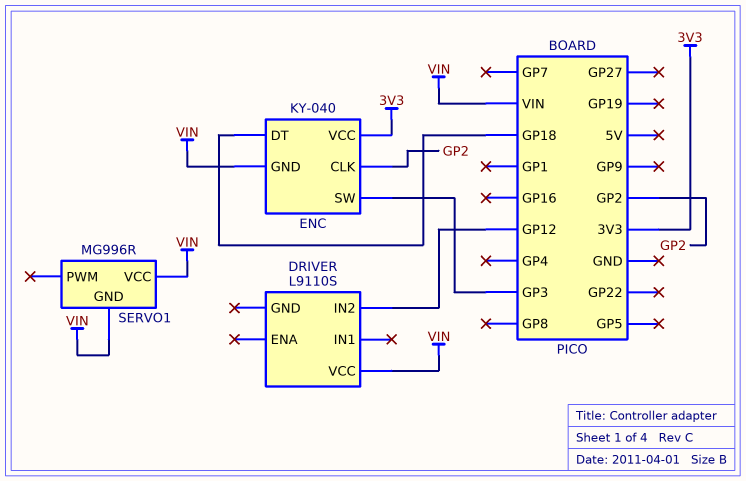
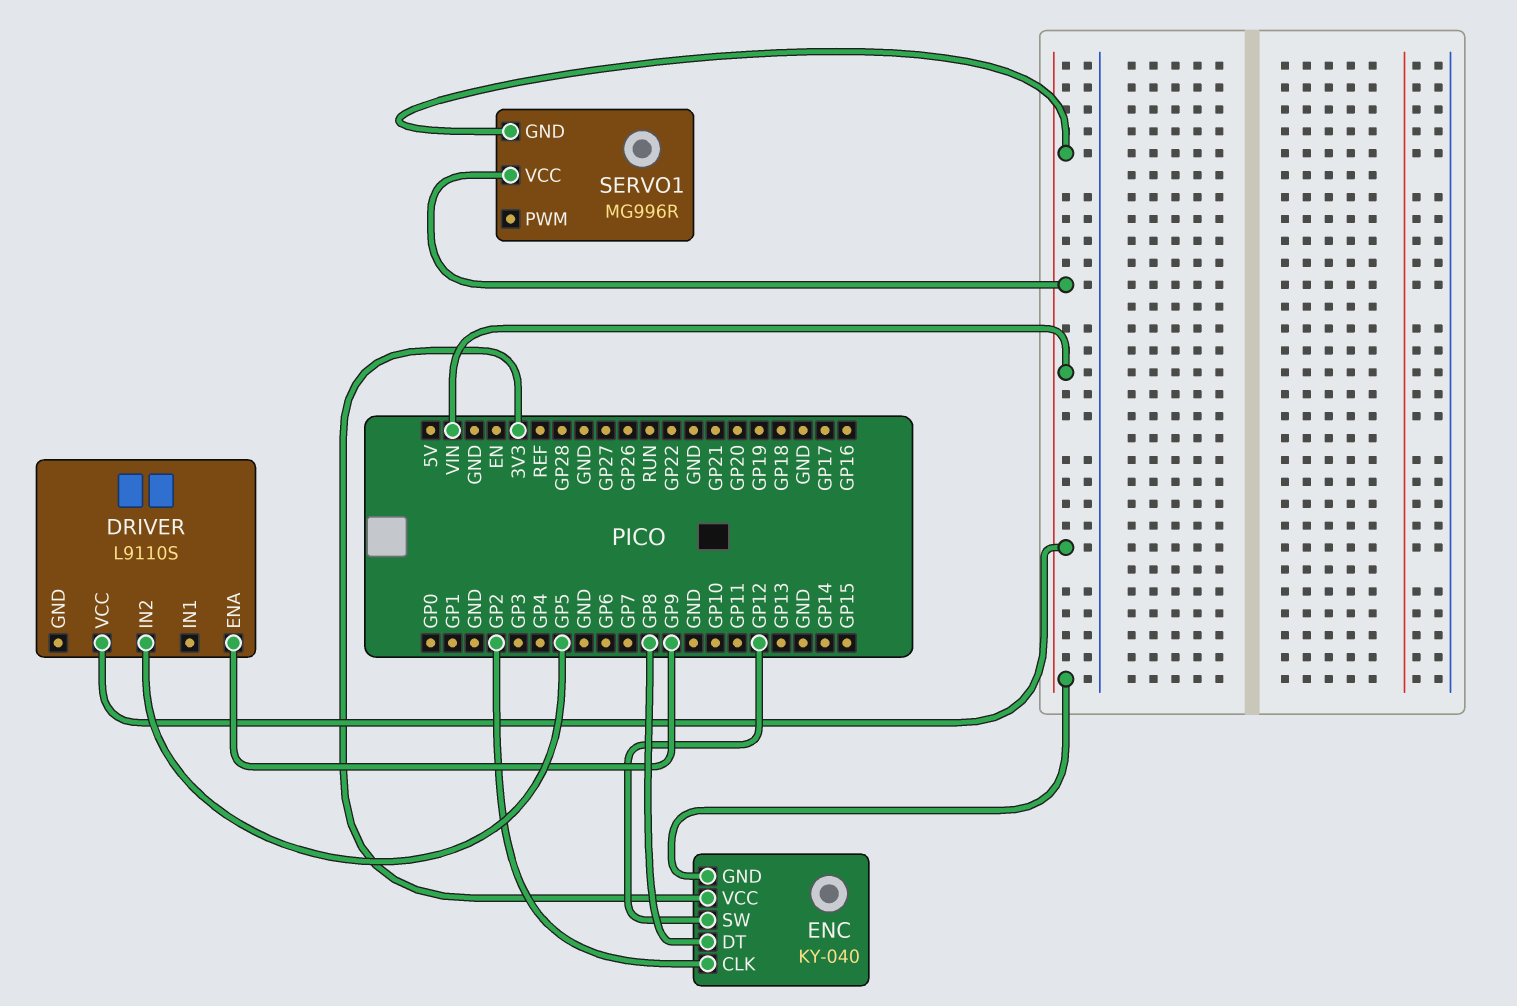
DRIVER pin ENA: none -> GP9
DRIVER pin IN2: GP12 -> GP5
ENC pin DT: GP18 -> GP8
ENC pin SW: GP3 -> GP12

